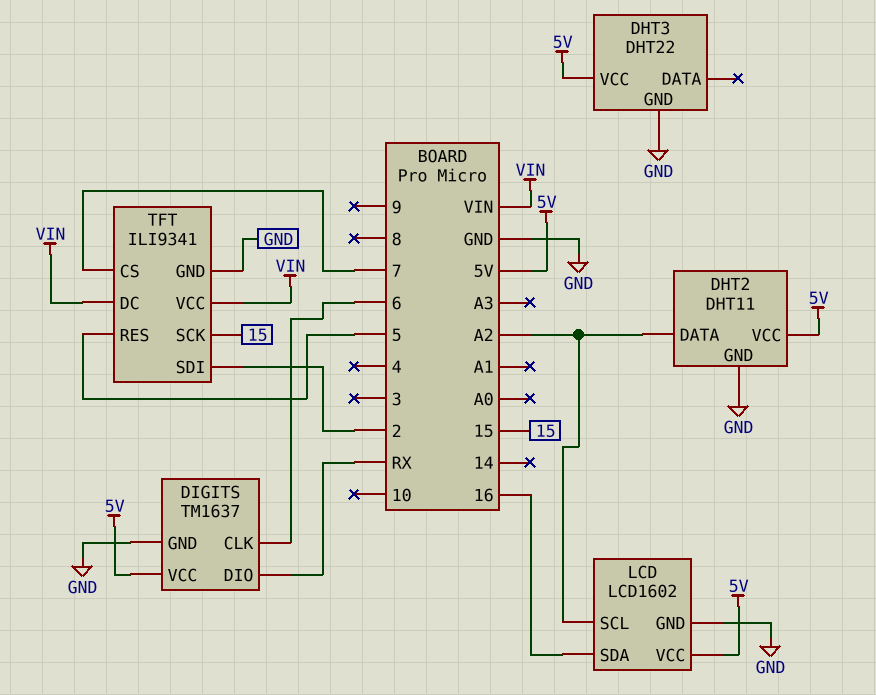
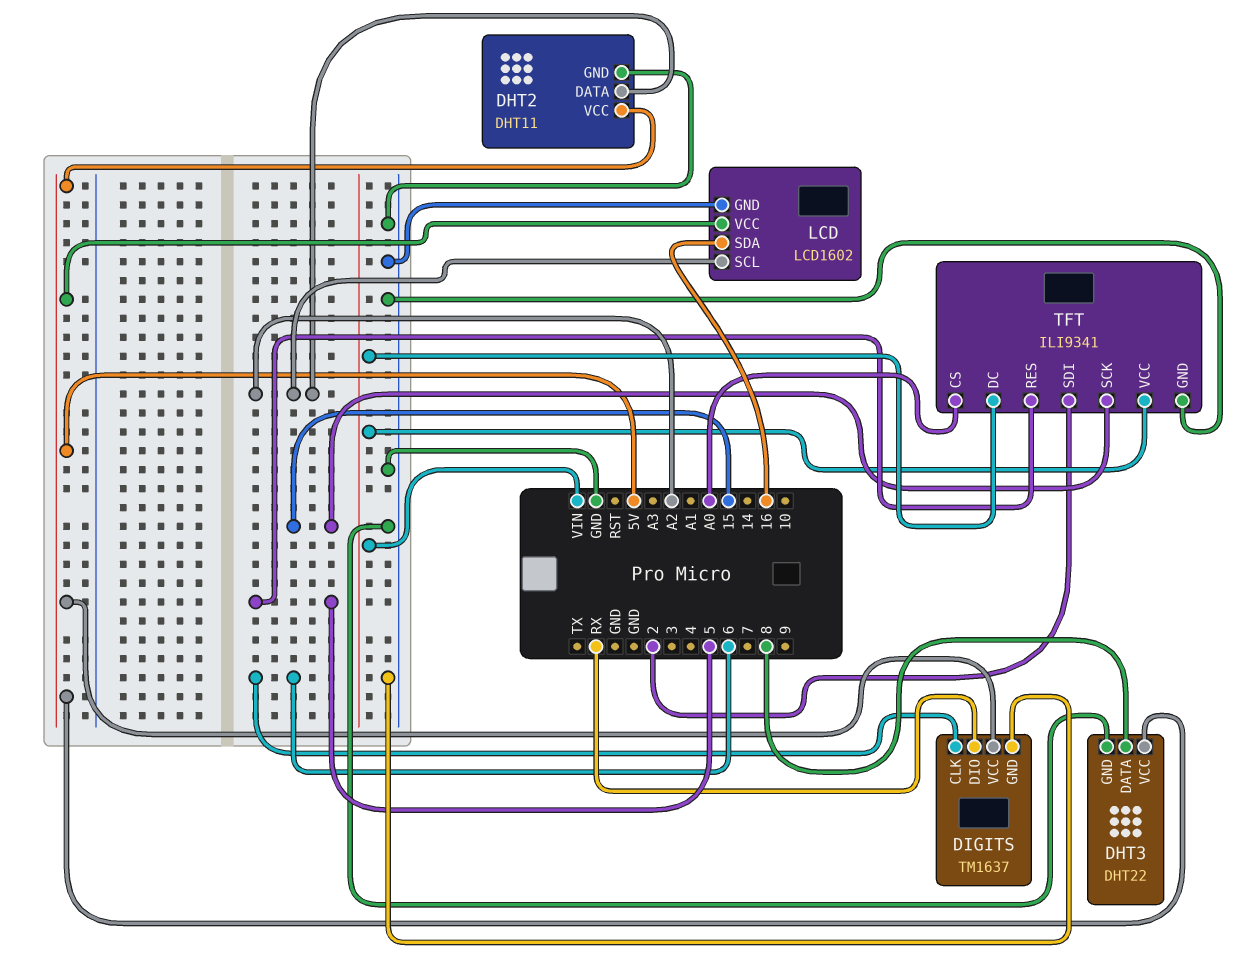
DHT3 pin DATA: none -> 8
TFT pin CS: 7 -> A0

